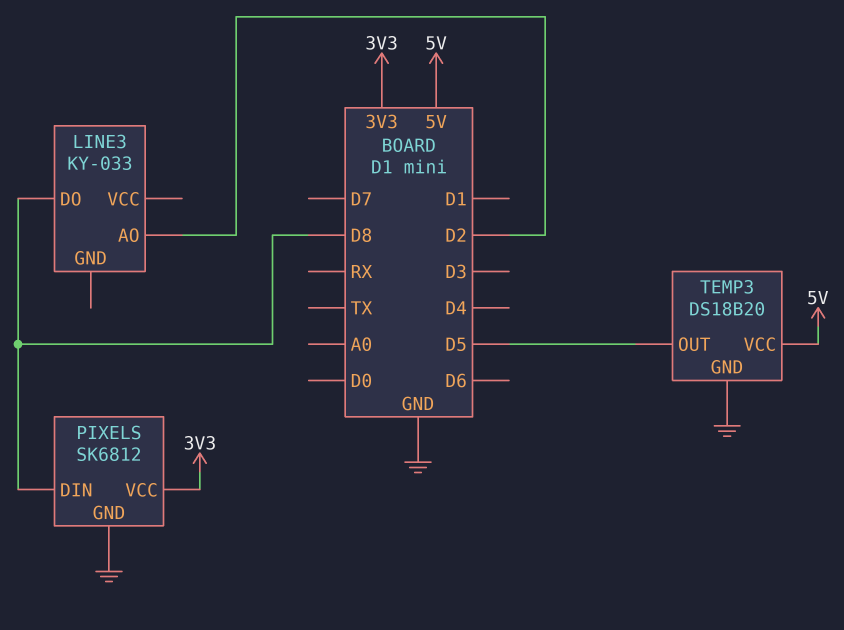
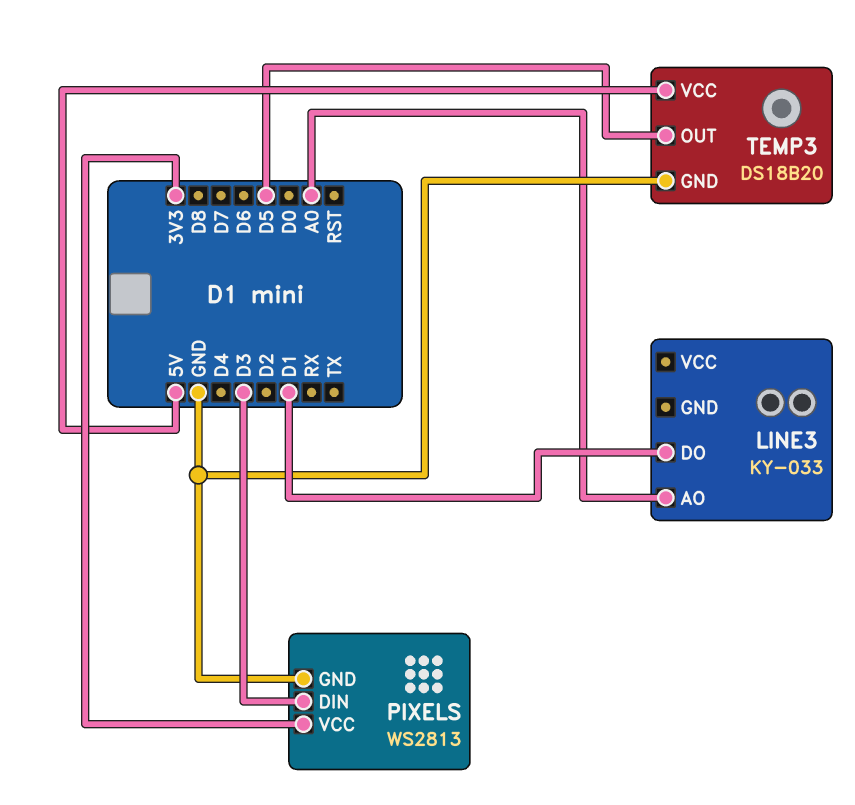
LINE3 pin AO: D2 -> A0
LINE3 pin DO: D8 -> D1
PIXELS: SK6812 -> WS2813
PIXELS pin DIN: D8 -> D3

